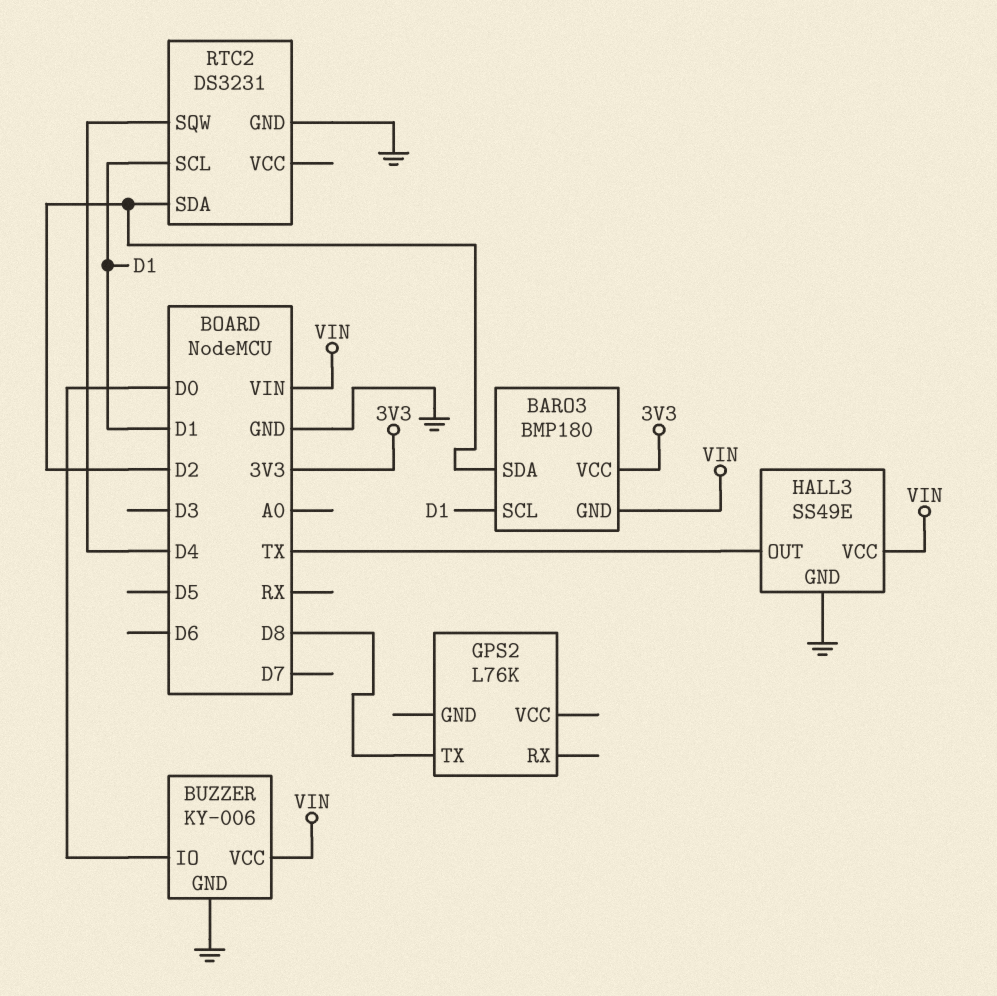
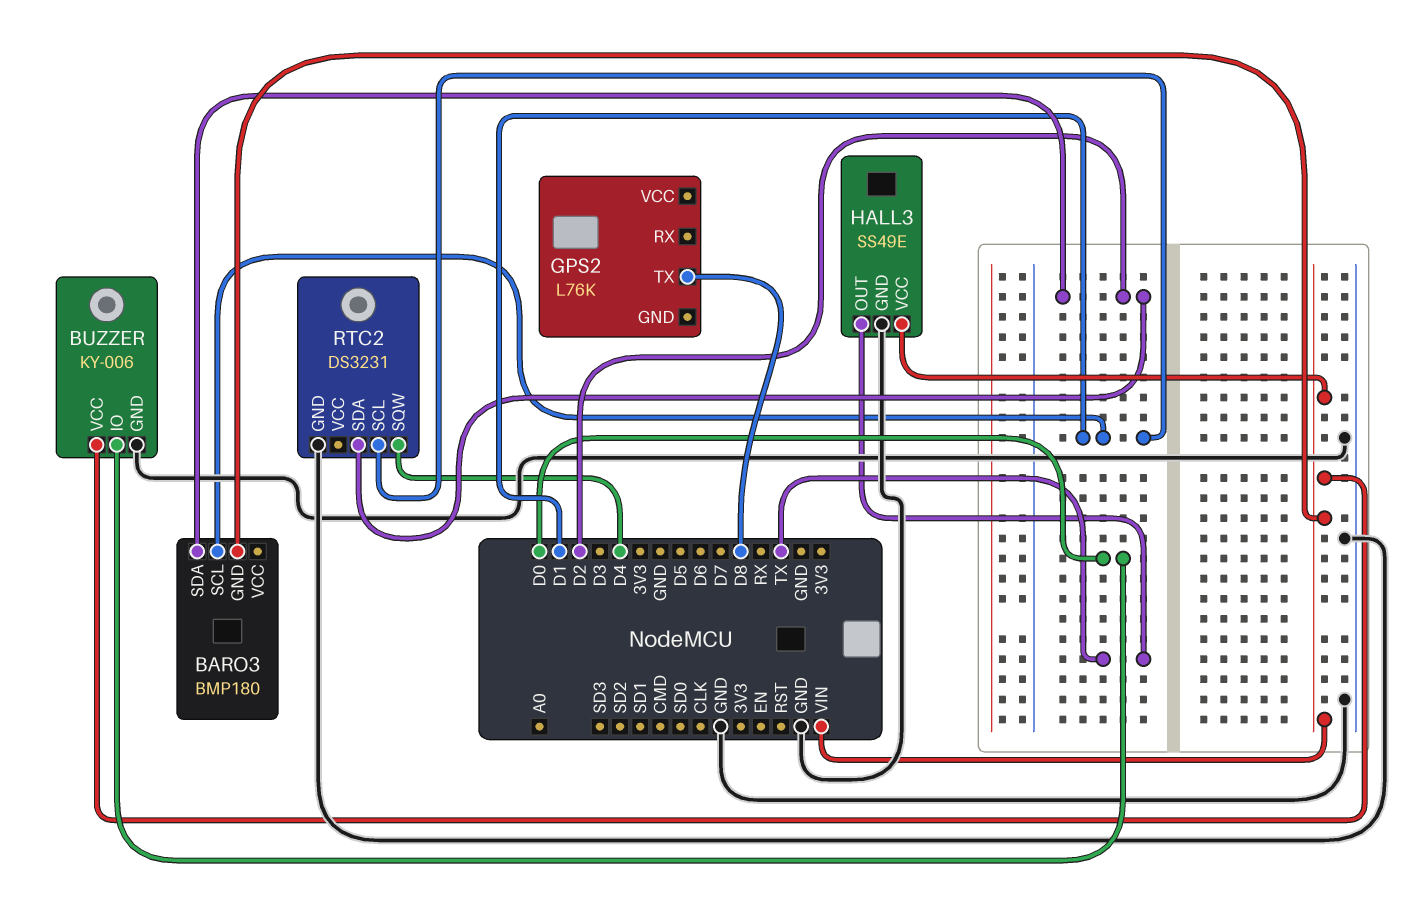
BARO3 pin VCC: 3V3 -> none

